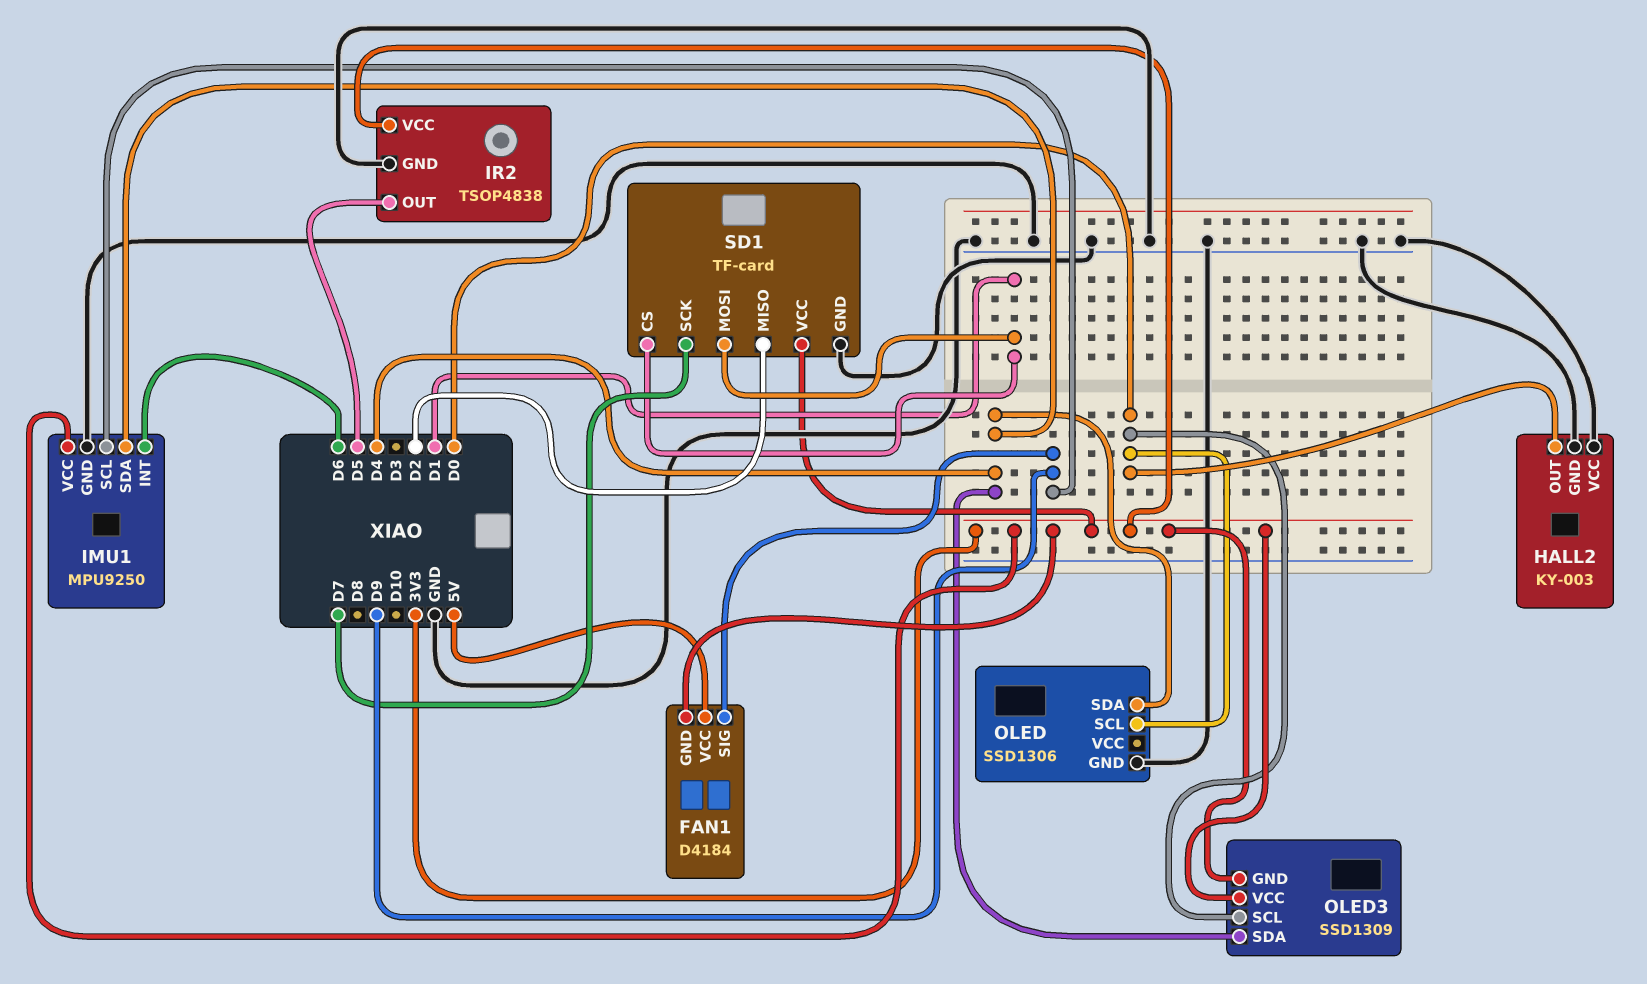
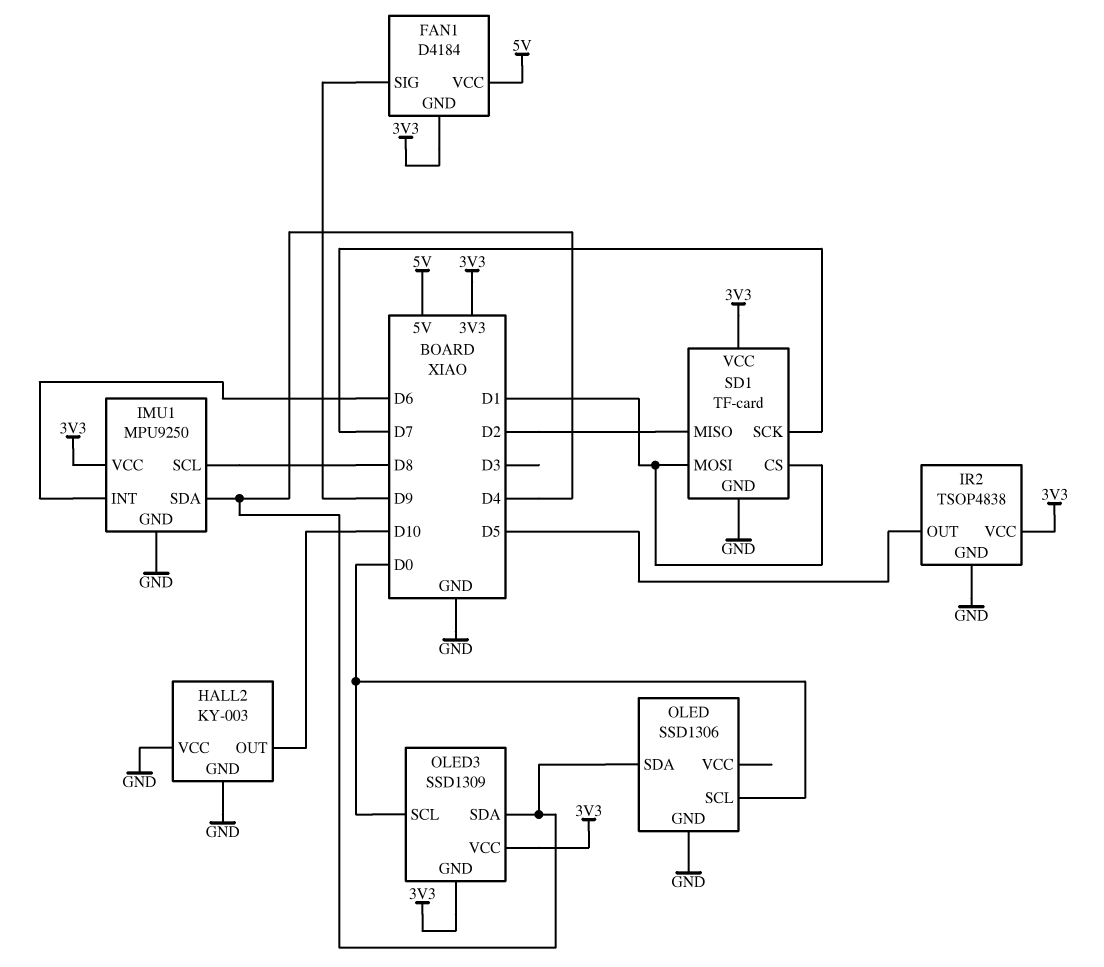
HALL2 pin OUT: D0 -> D10
IMU1 pin SCL: D9 -> D8

